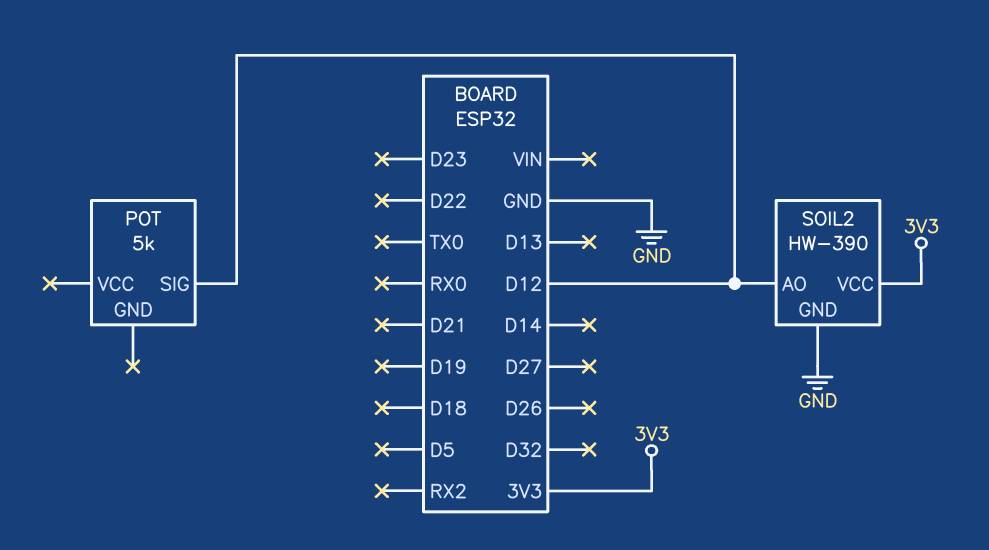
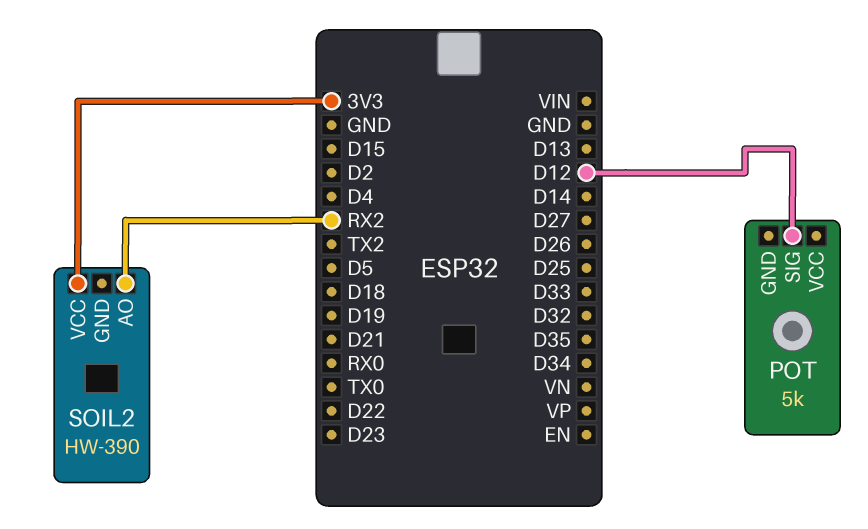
SOIL2 pin AO: D12 -> RX2
SOIL2 pin GND: GND -> none

